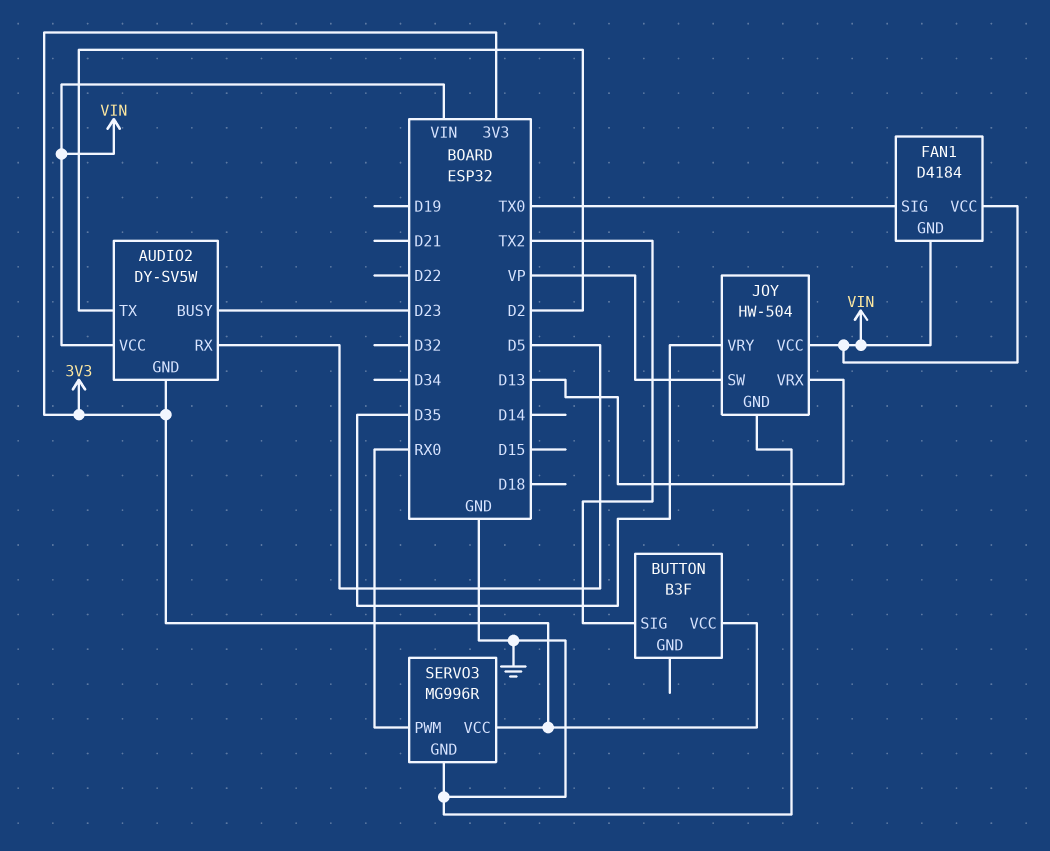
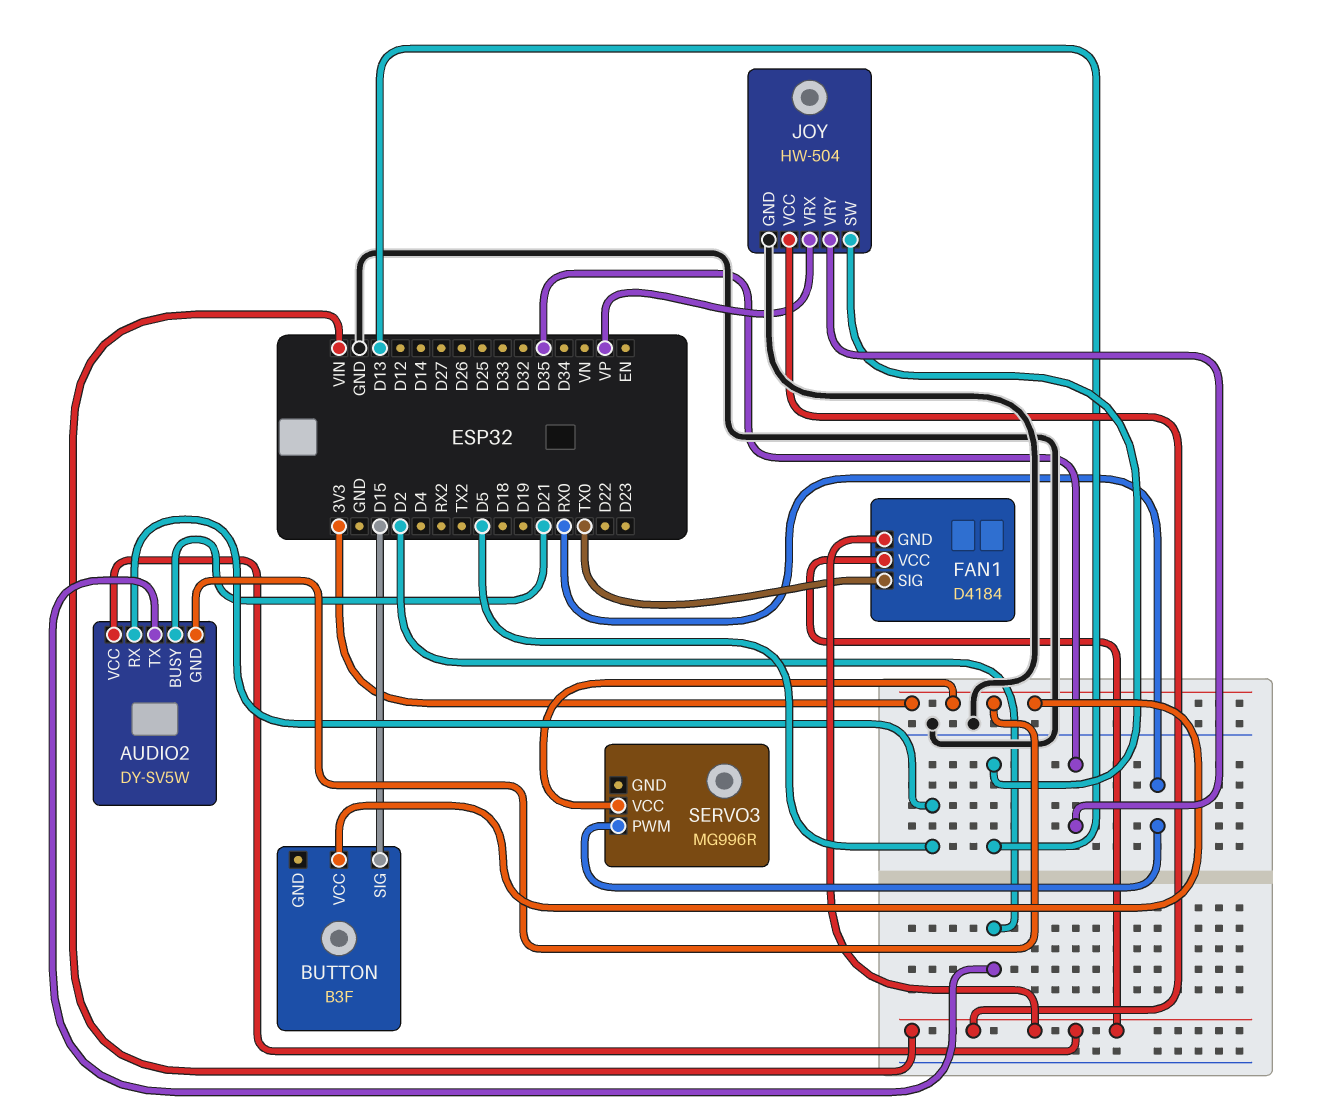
AUDIO2 pin BUSY: D23 -> D21
BUTTON pin SIG: TX2 -> D15
JOY pin SW: VP -> D13
JOY pin VRX: D13 -> VP
SERVO3 pin GND: GND -> none

